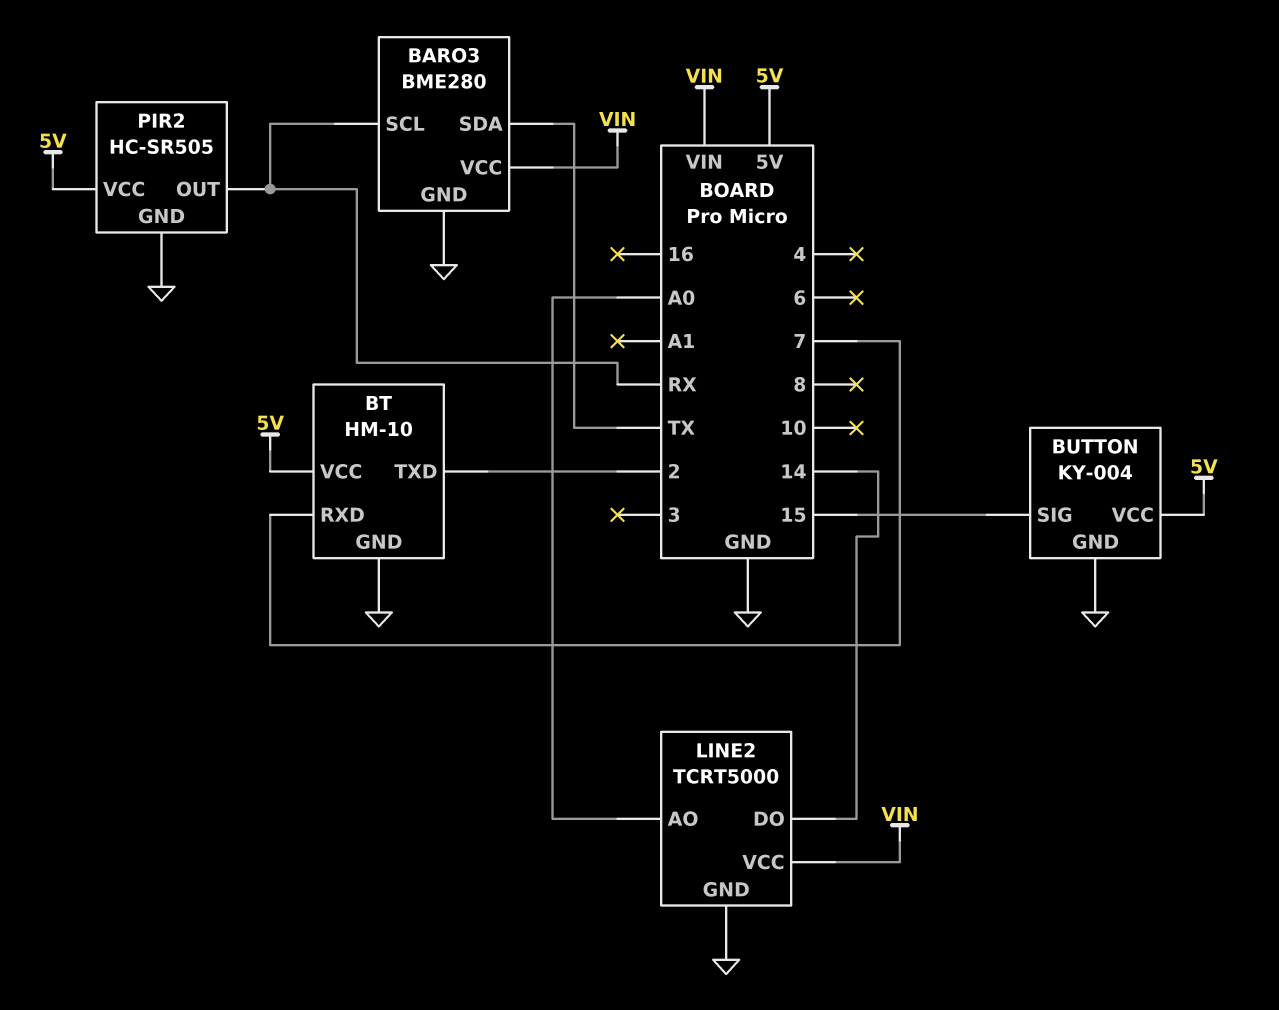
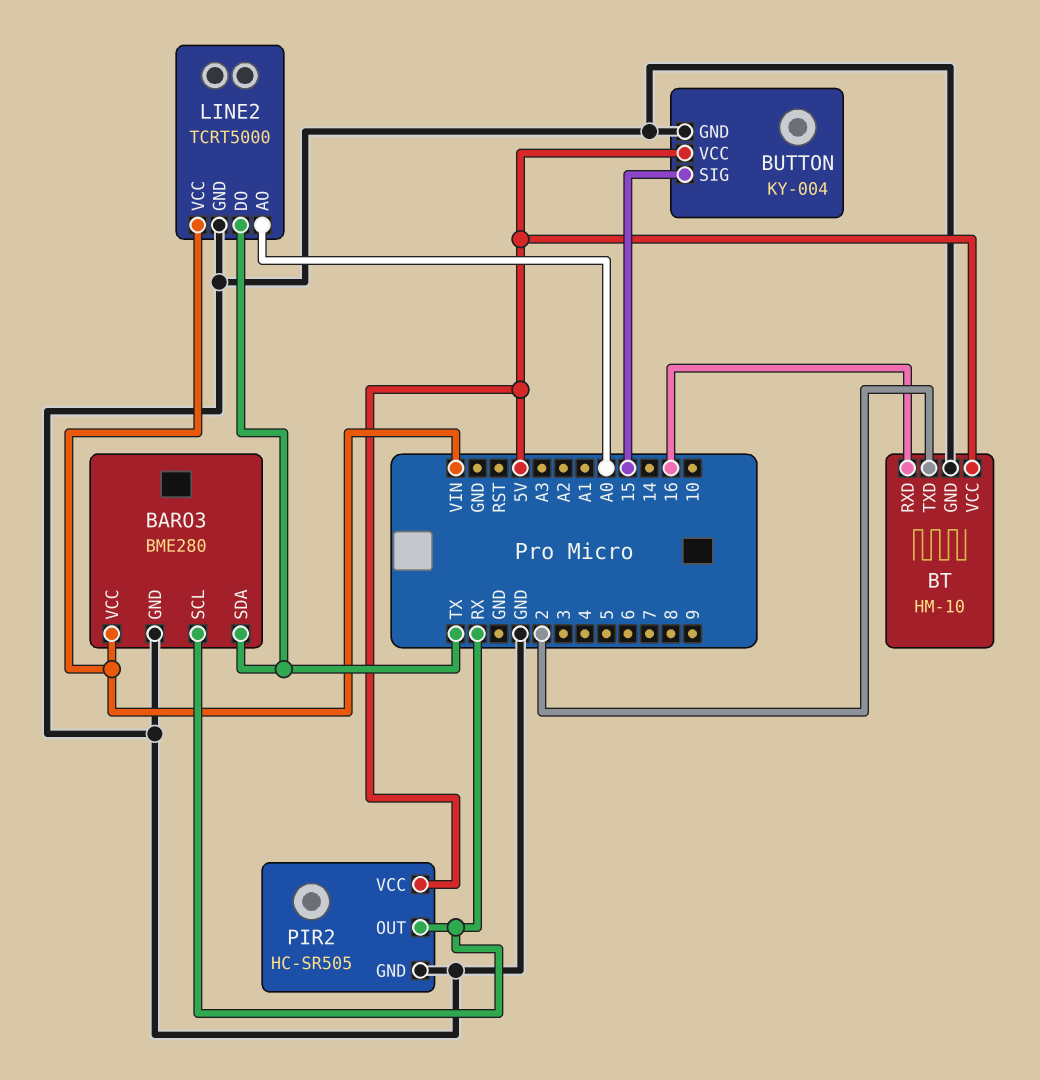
BT pin RXD: 7 -> 16
LINE2 pin DO: 14 -> TX

